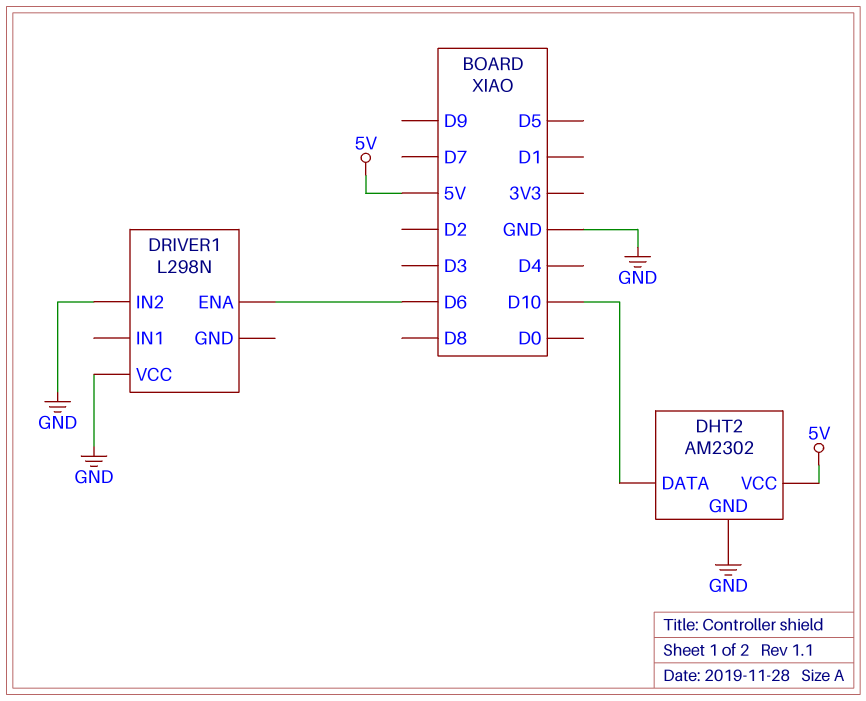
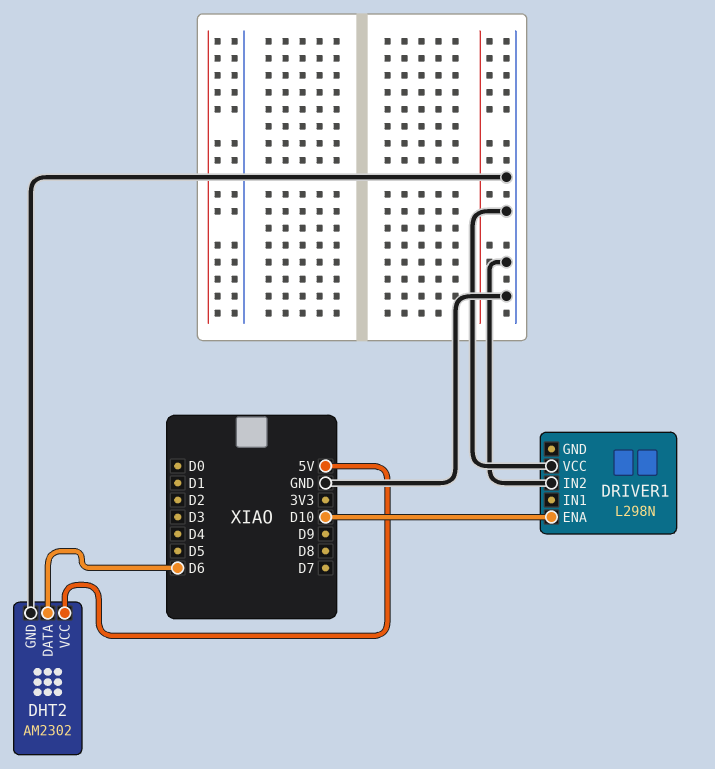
DHT2 pin DATA: D10 -> D6
DRIVER1 pin ENA: D6 -> D10

